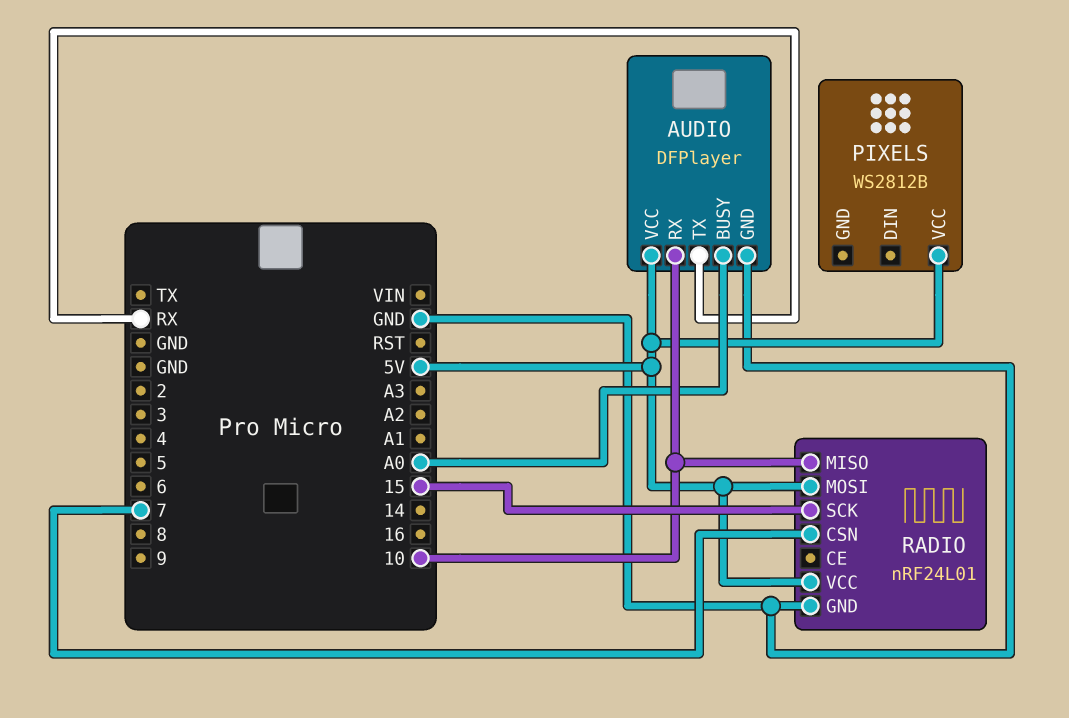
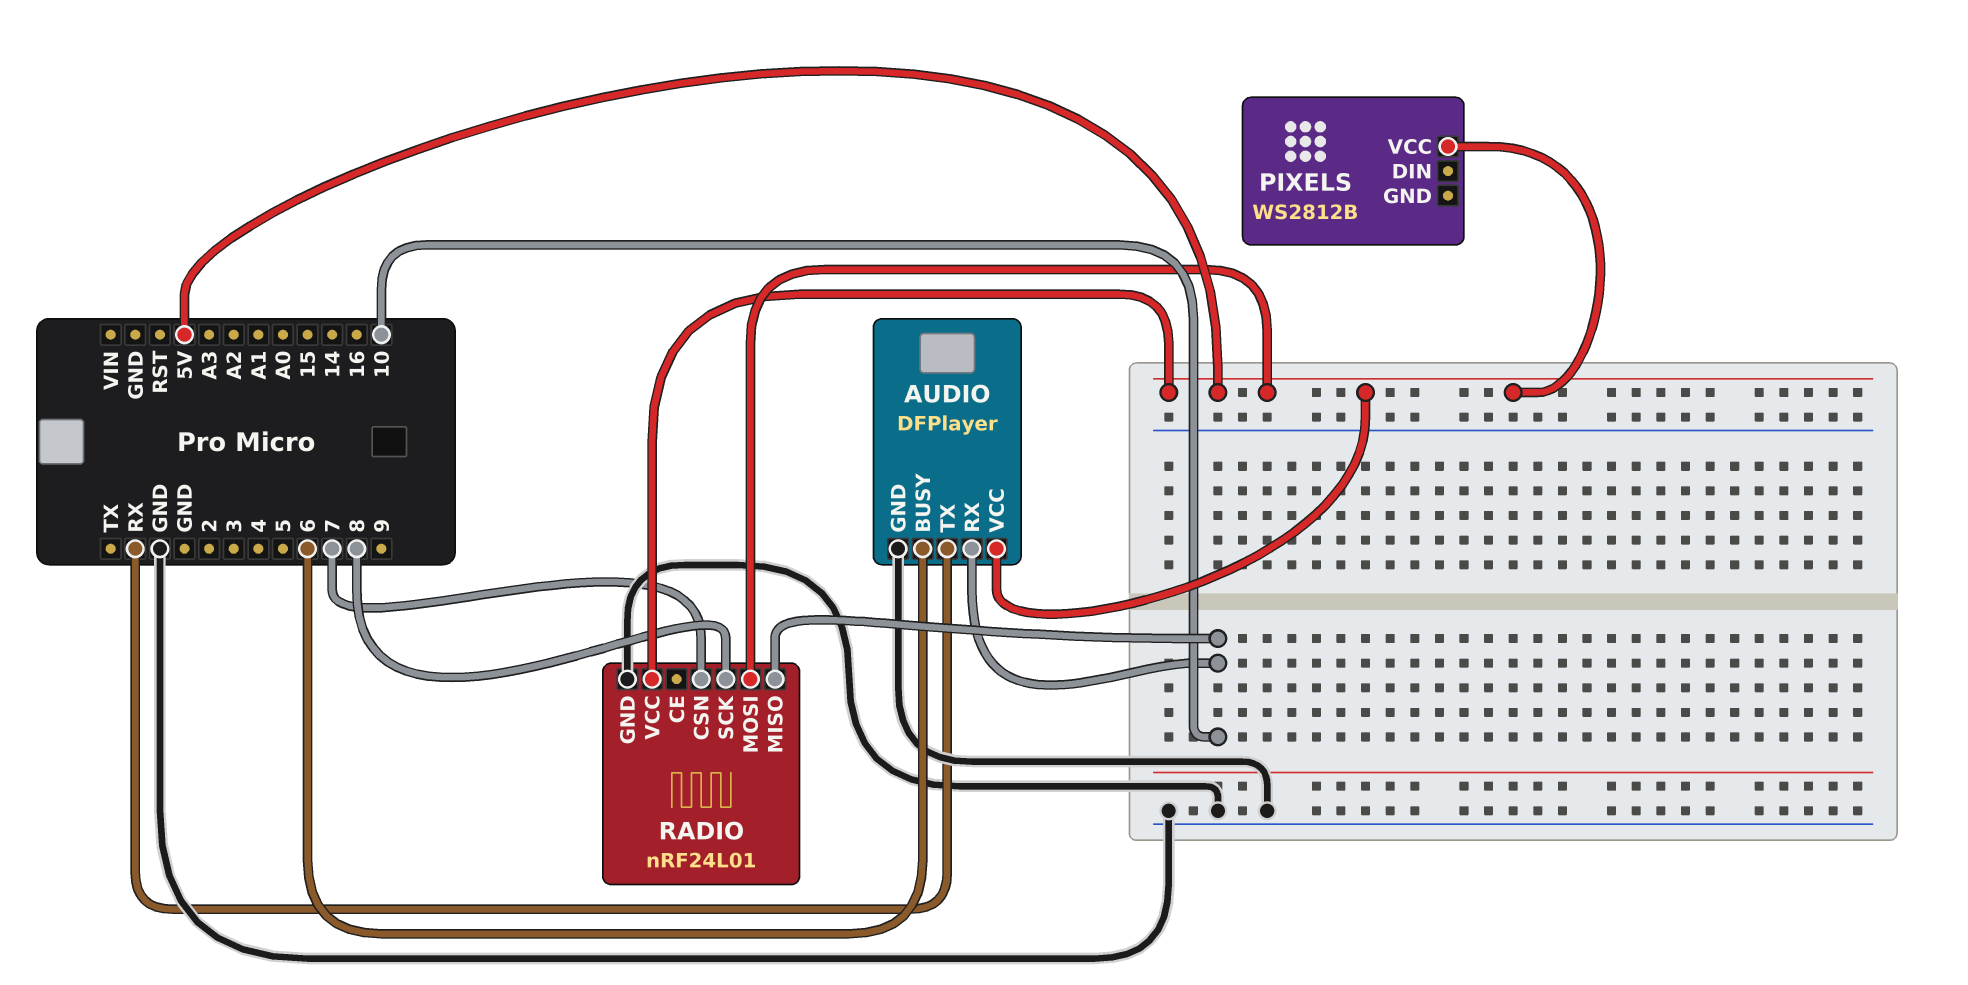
AUDIO pin BUSY: A0 -> 6
RADIO pin SCK: 15 -> 8

